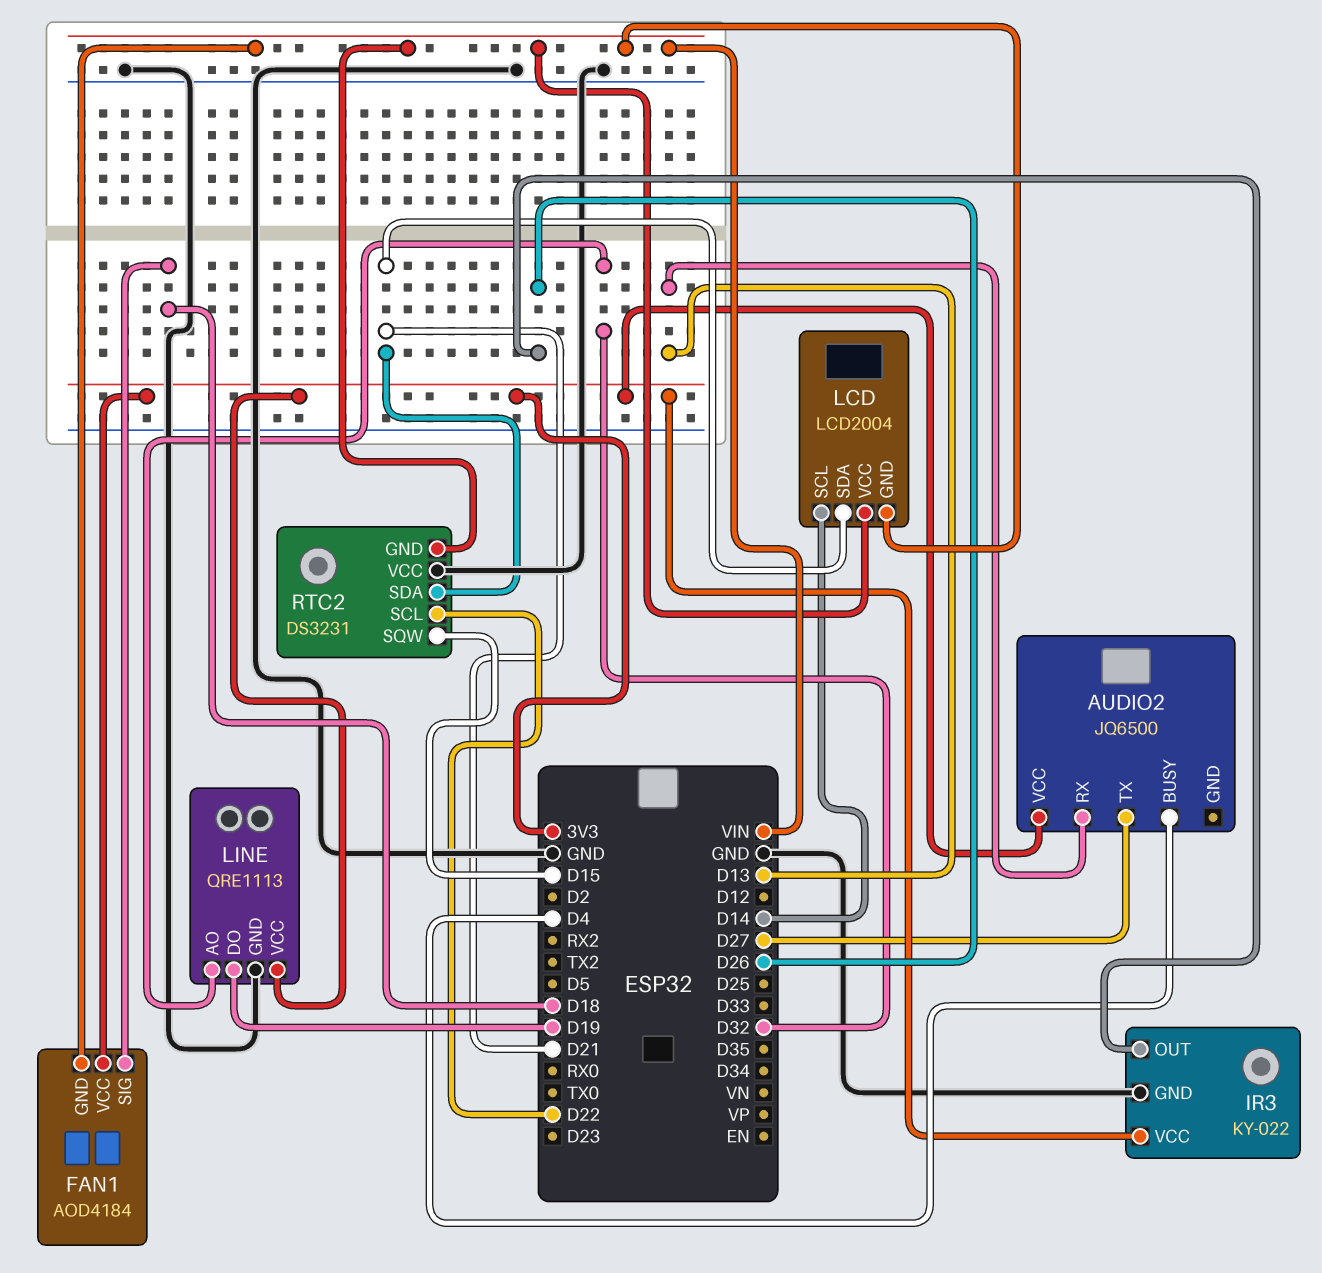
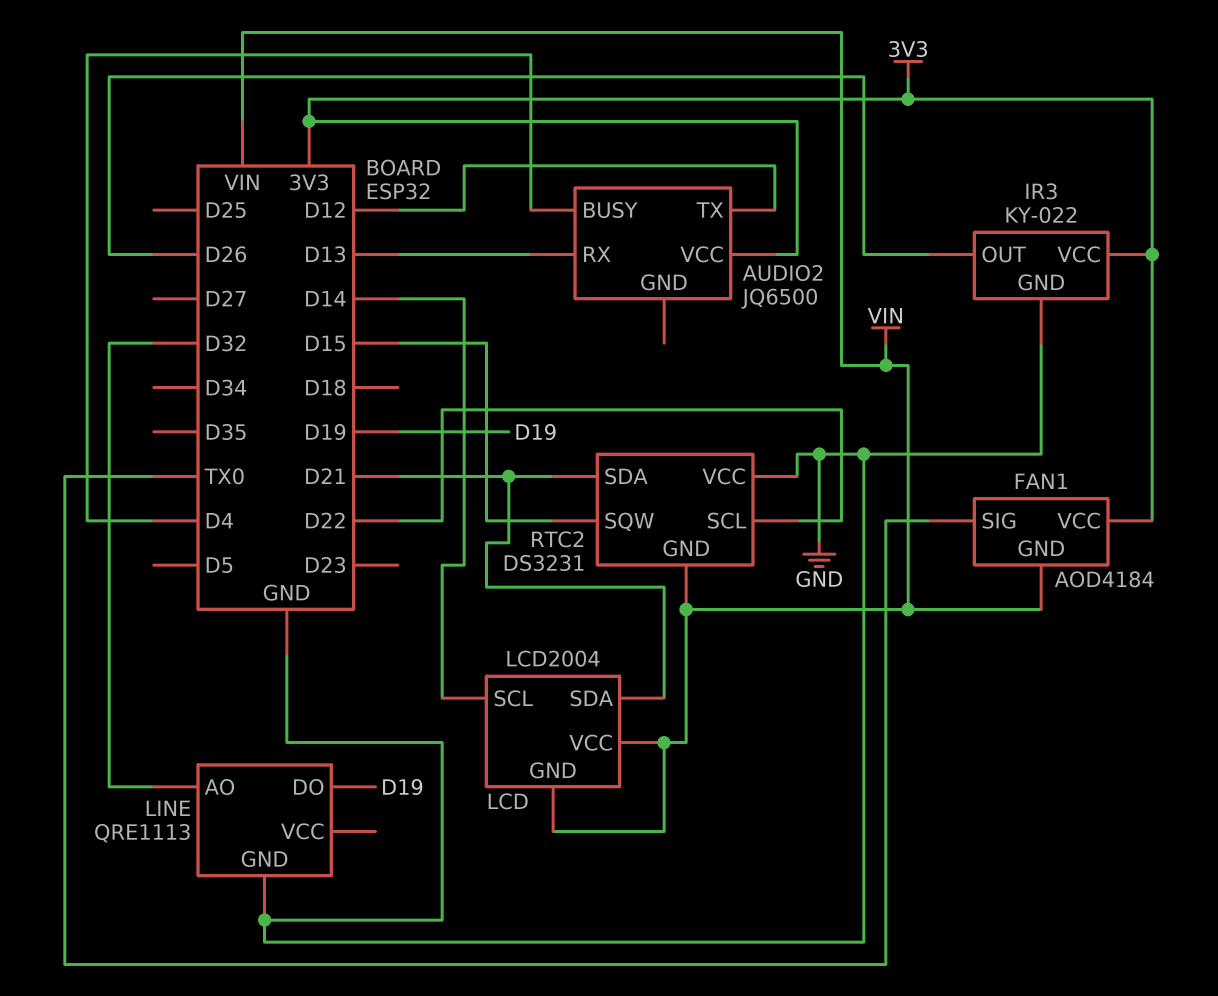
AUDIO2 pin TX: D27 -> D12
FAN1 pin SIG: D18 -> TX0
LINE pin VCC: 3V3 -> none

